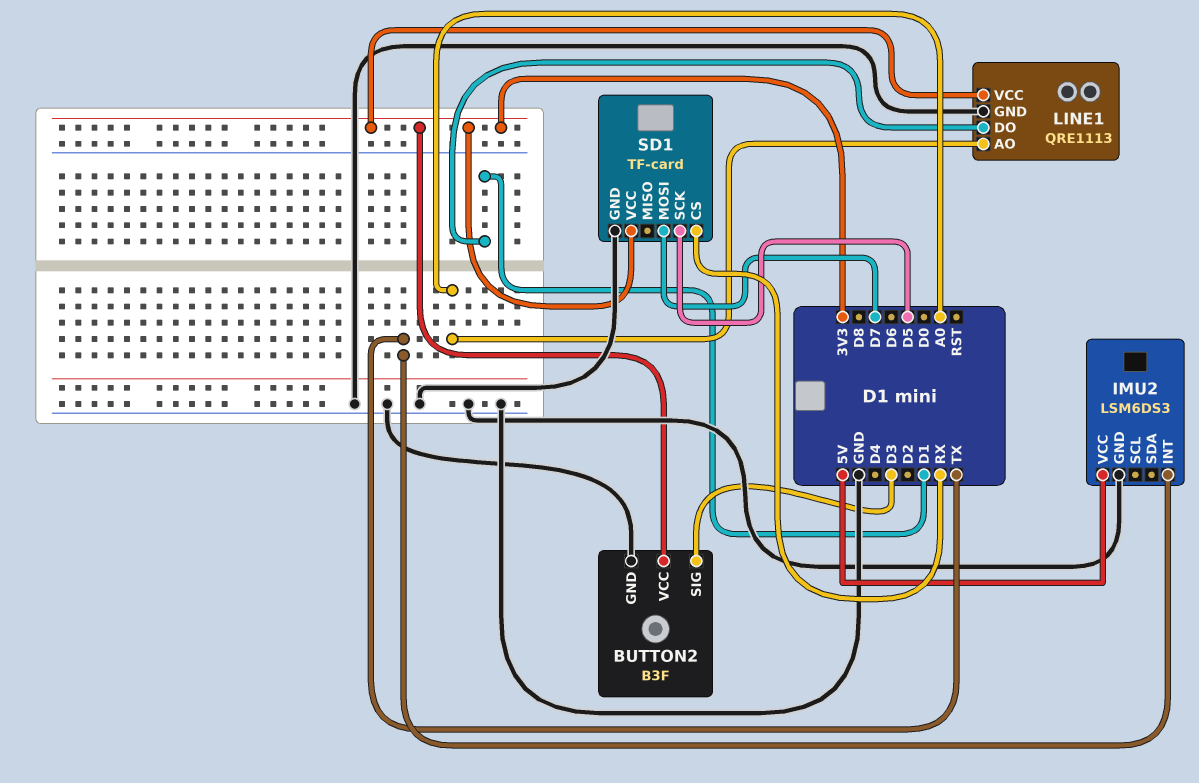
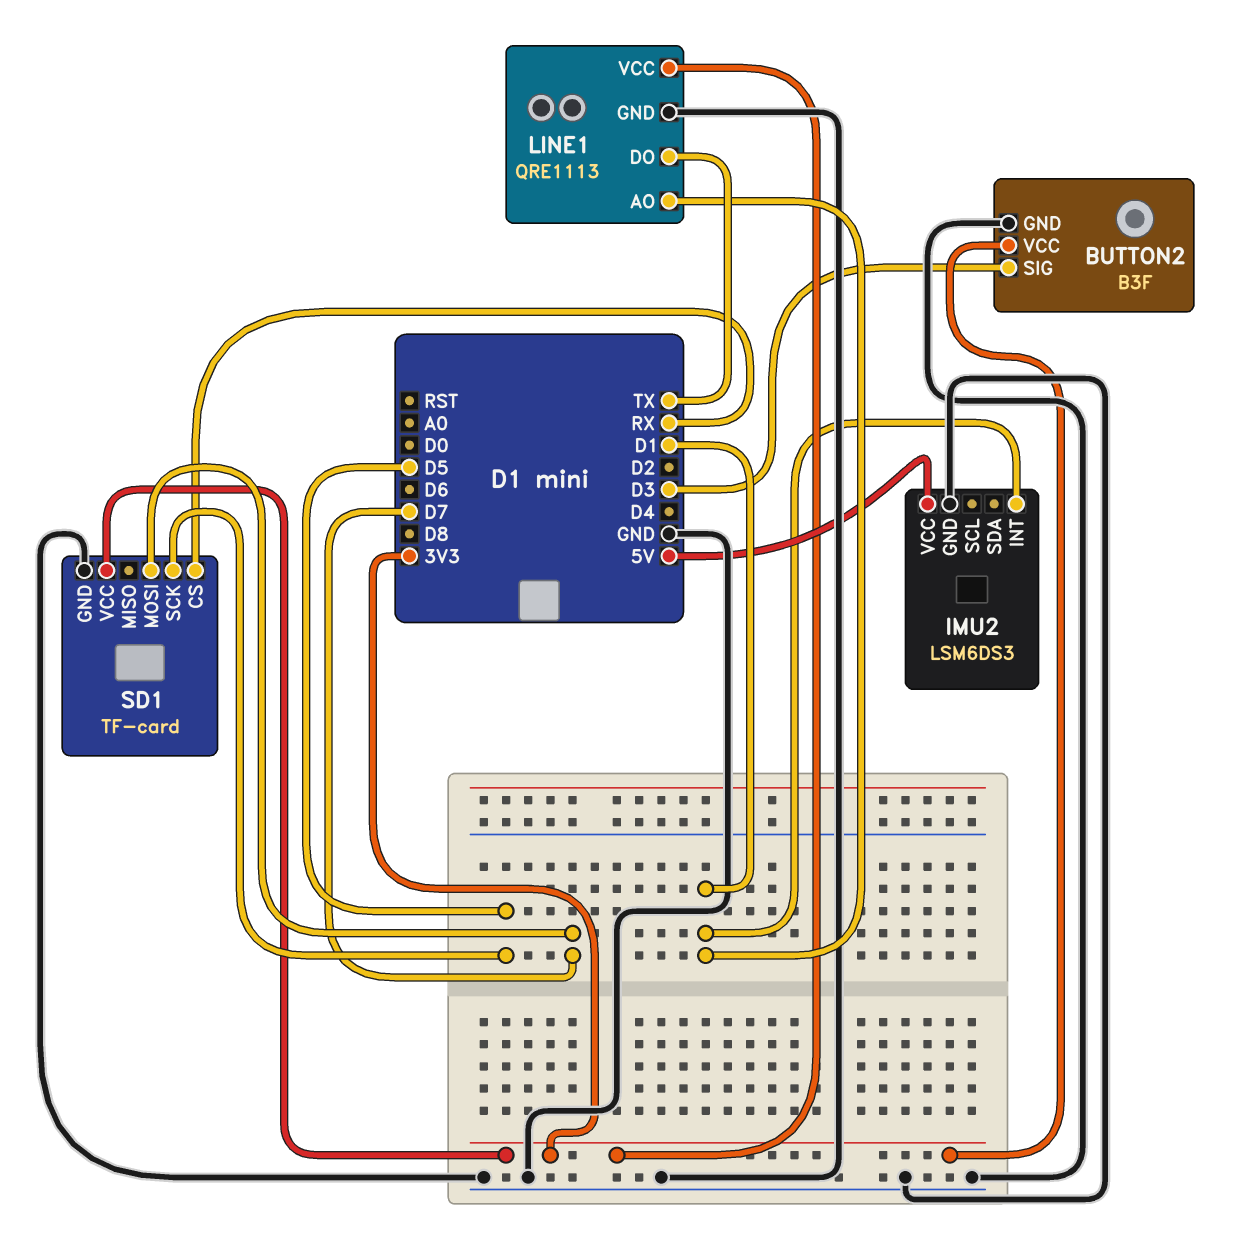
IMU2 pin INT: TX -> D1
LINE1 pin AO: A0 -> D1
LINE1 pin DO: D1 -> TX

